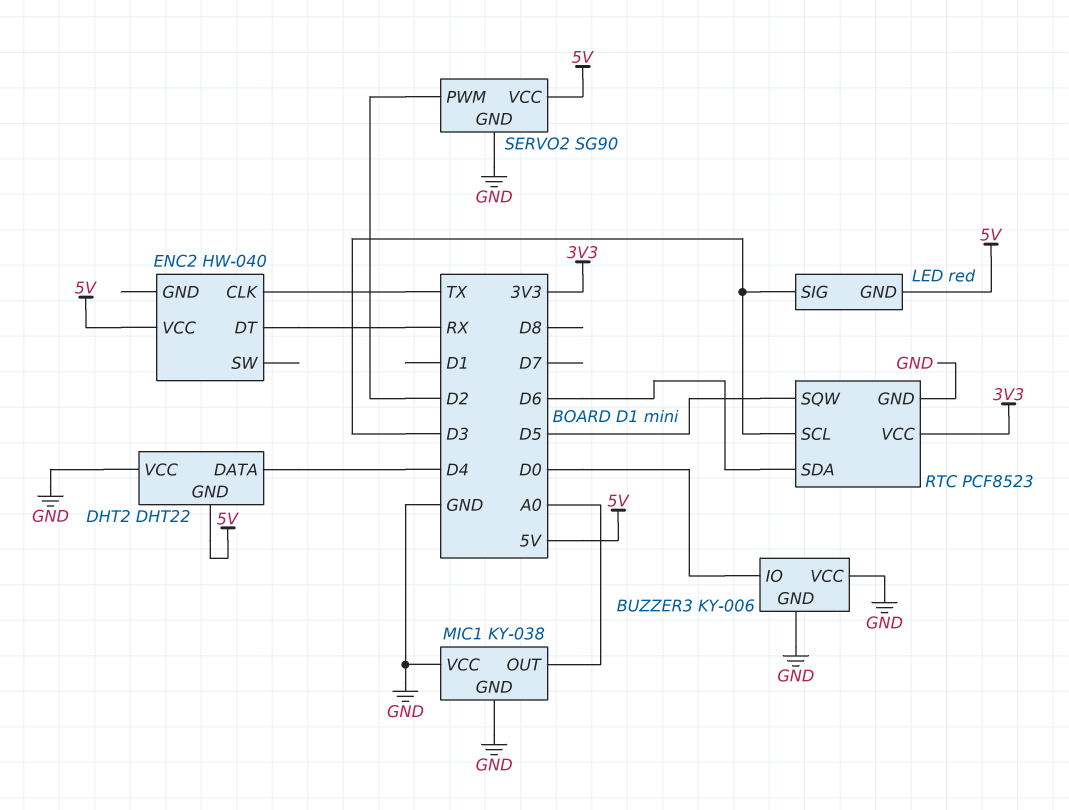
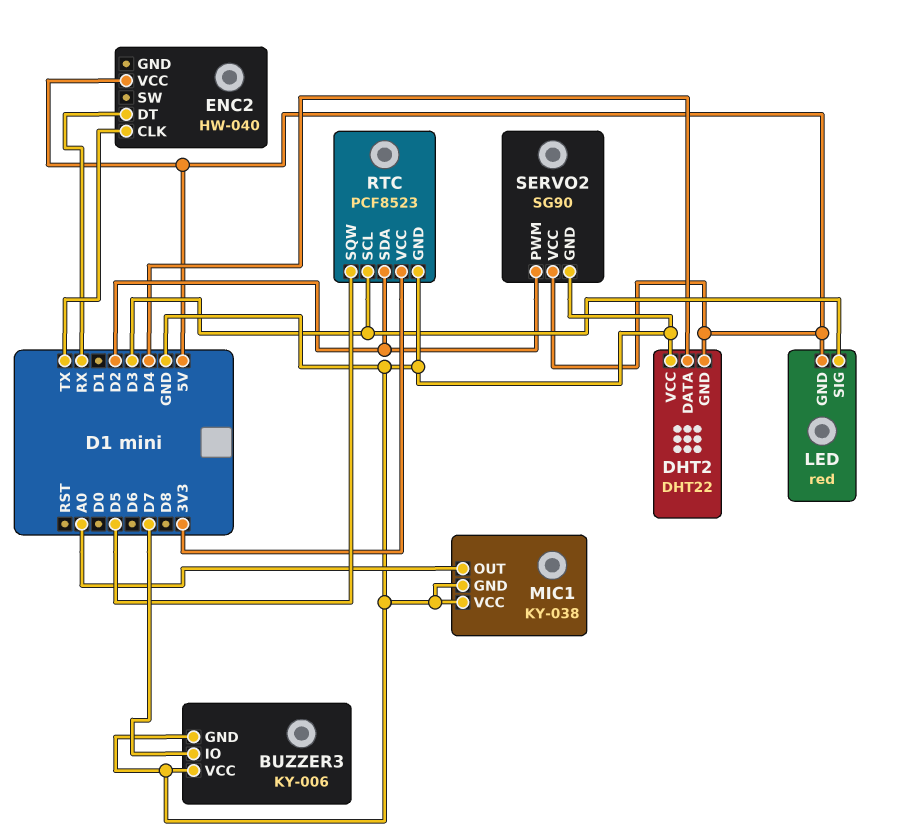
BUZZER3 pin IO: D0 -> D7
RTC pin SDA: D6 -> D2

